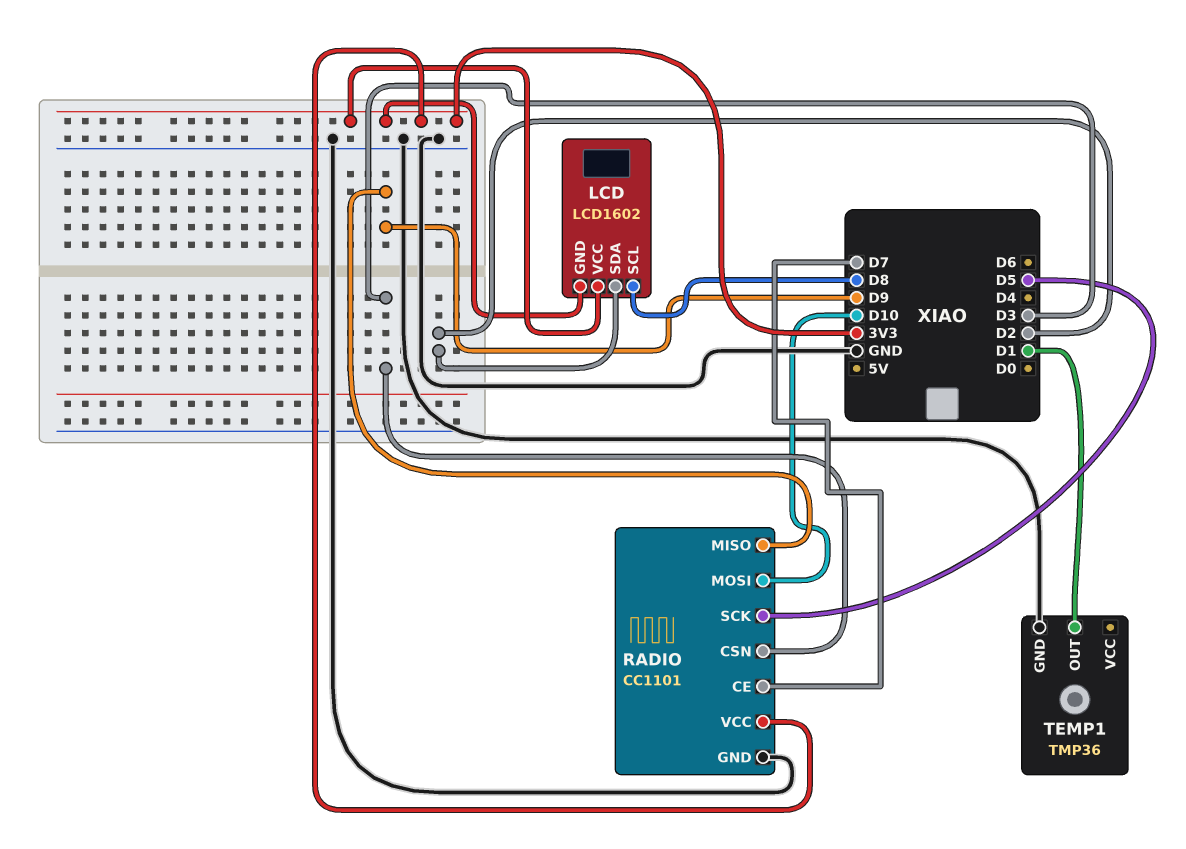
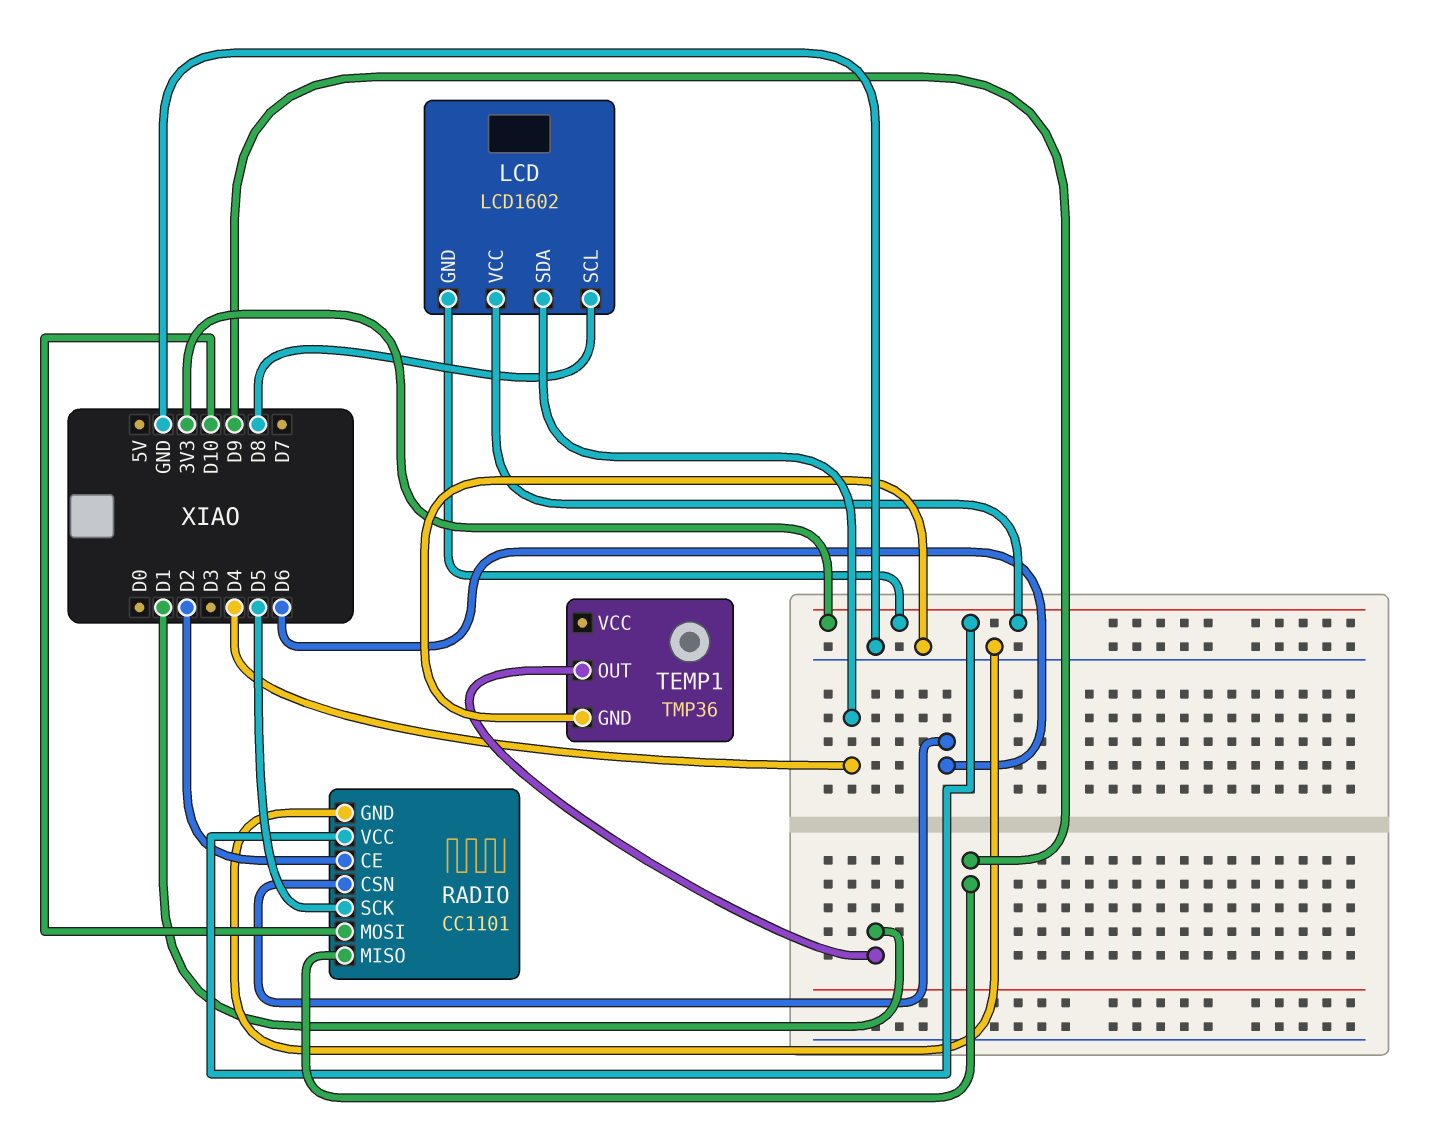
LCD pin SDA: D2 -> D4
RADIO pin CE: D7 -> D2
RADIO pin CSN: D3 -> D6

